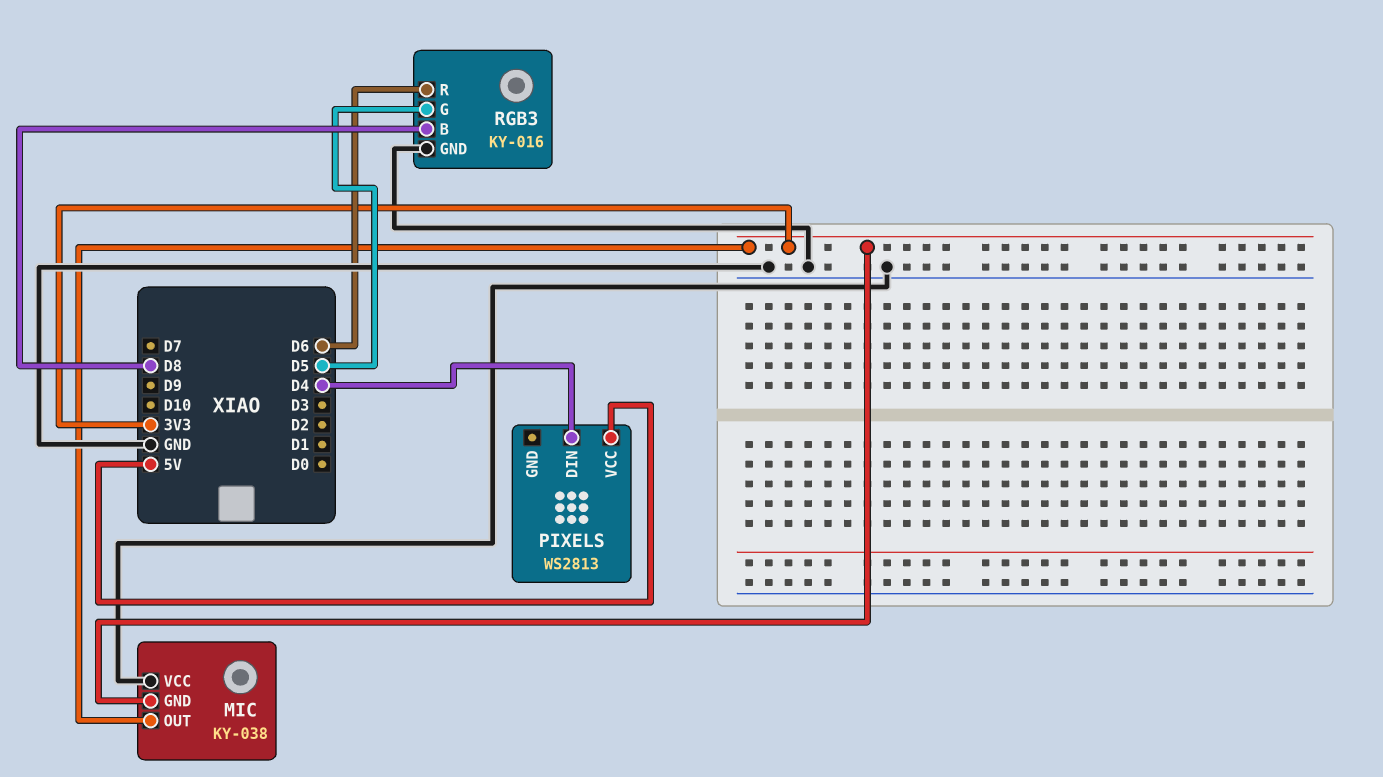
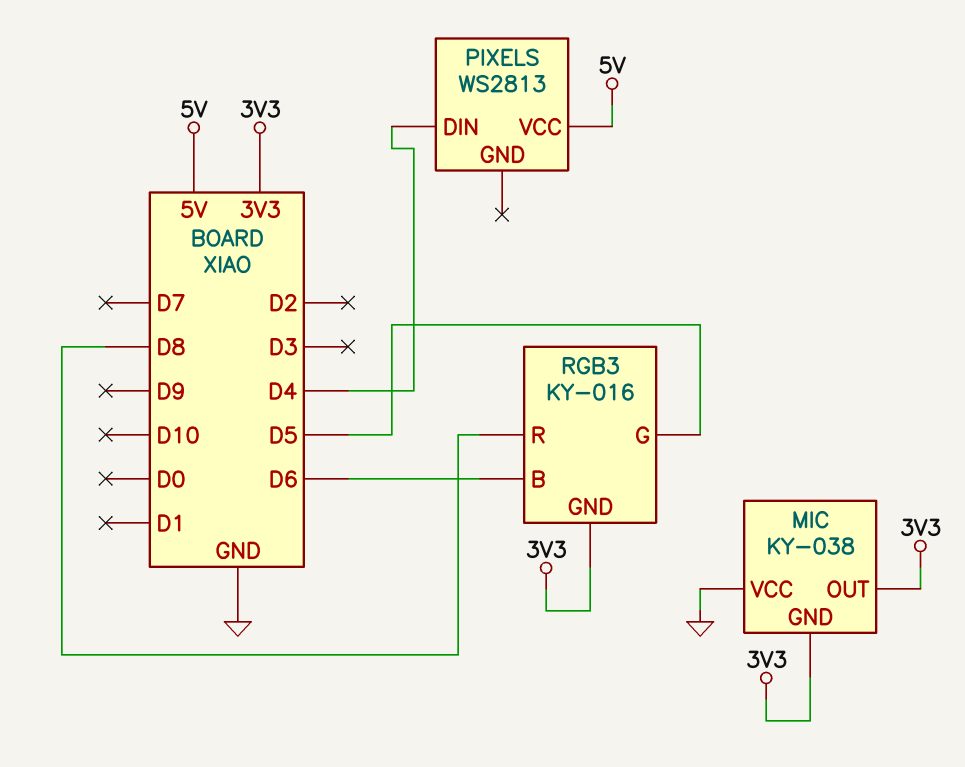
RGB3 pin B: D8 -> D6
RGB3 pin GND: GND -> 3V3
RGB3 pin R: D6 -> D8

